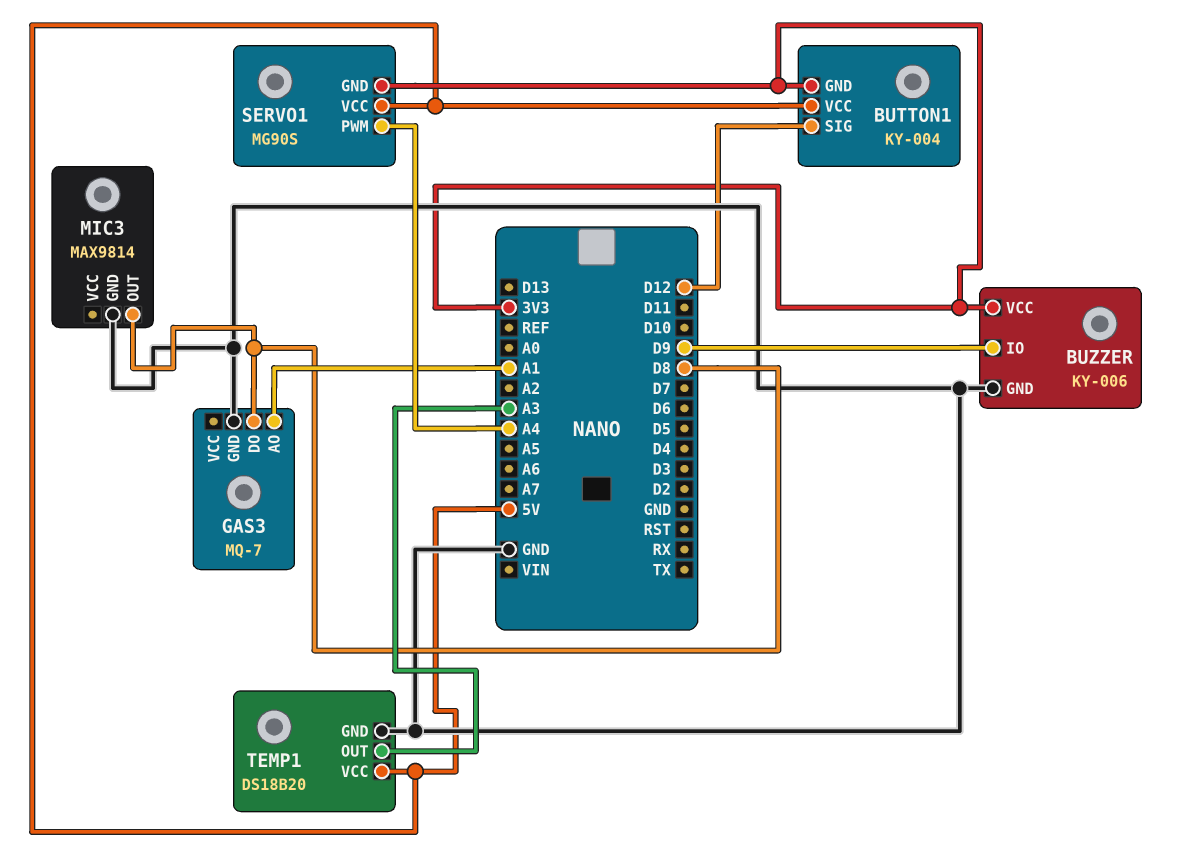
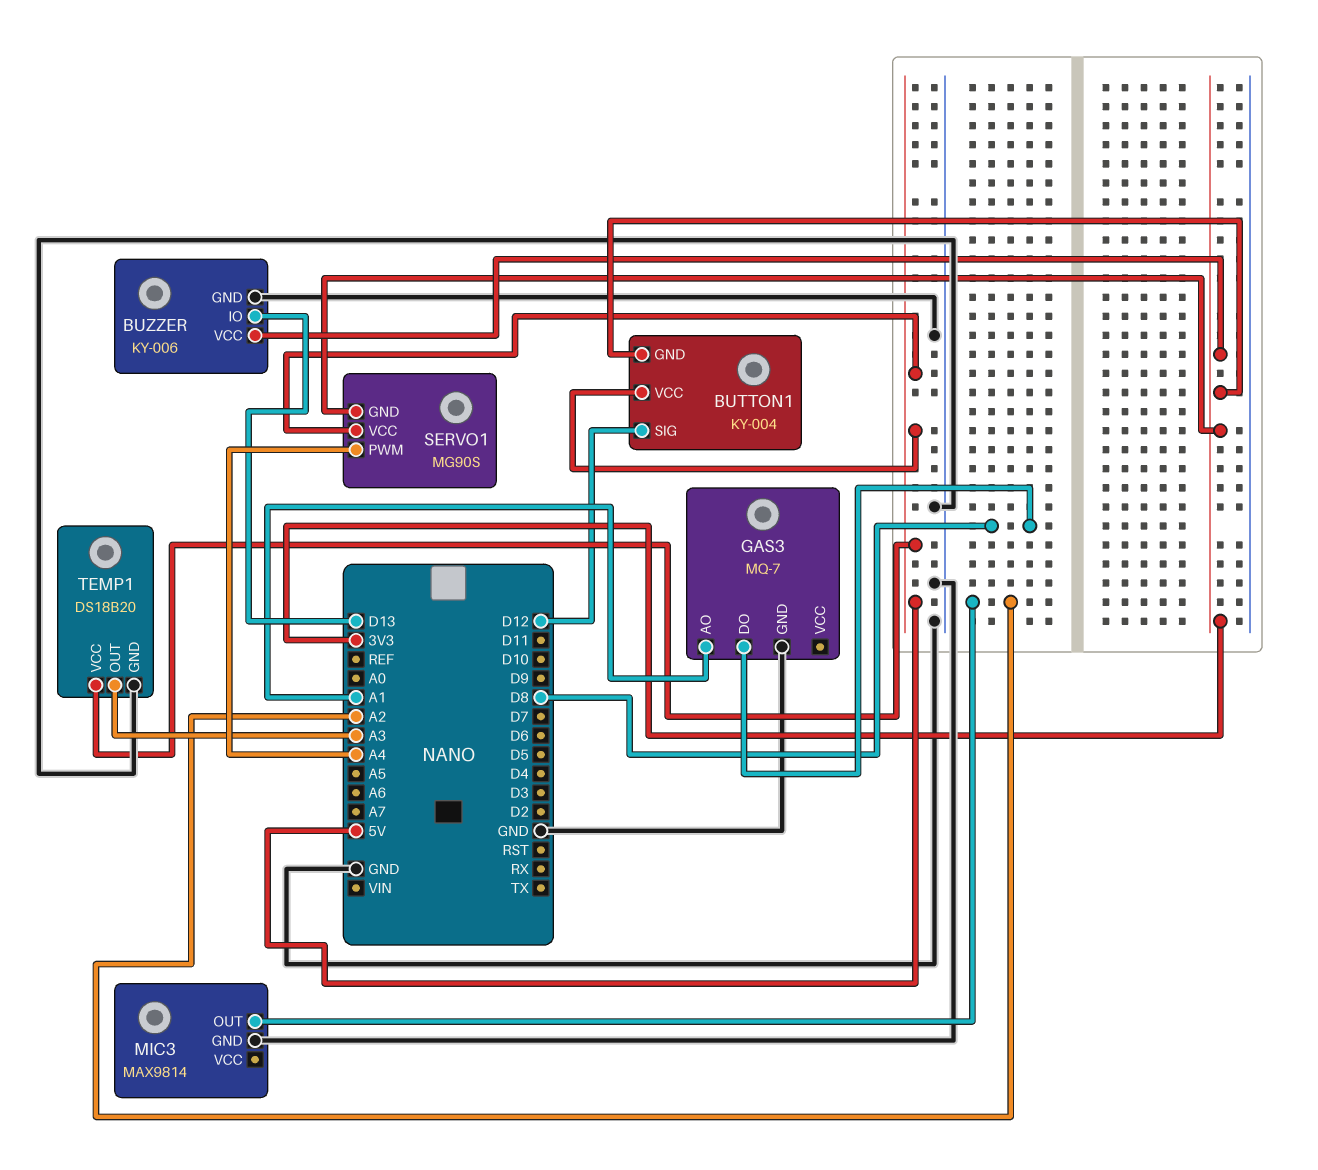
BUZZER pin IO: D9 -> D13
MIC3 pin OUT: D8 -> A2

